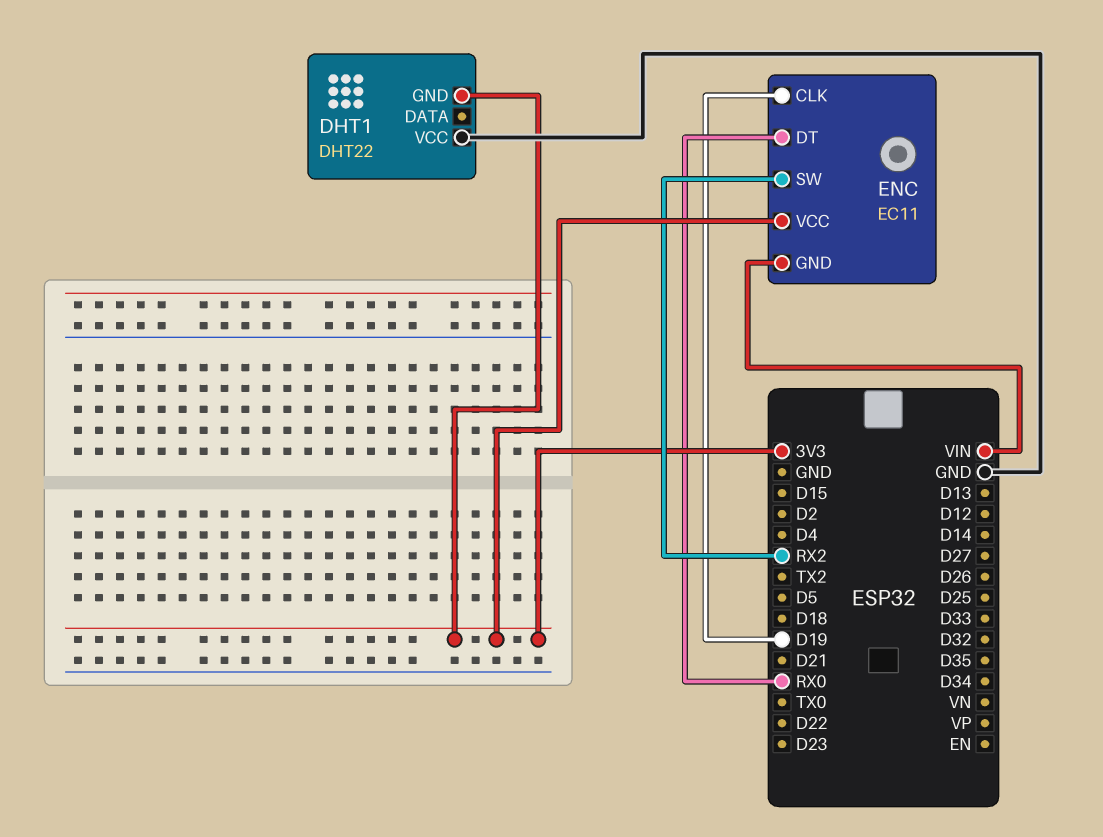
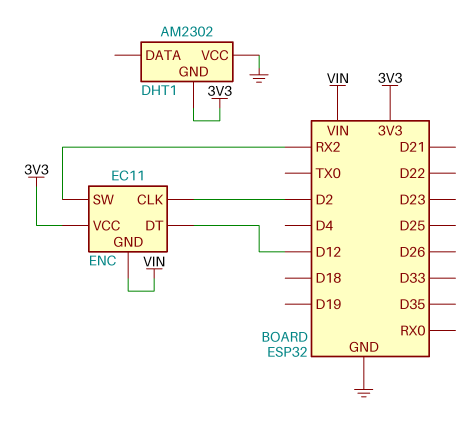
DHT1: DHT22 -> AM2302
ENC pin CLK: D19 -> D2
ENC pin DT: RX0 -> D12

